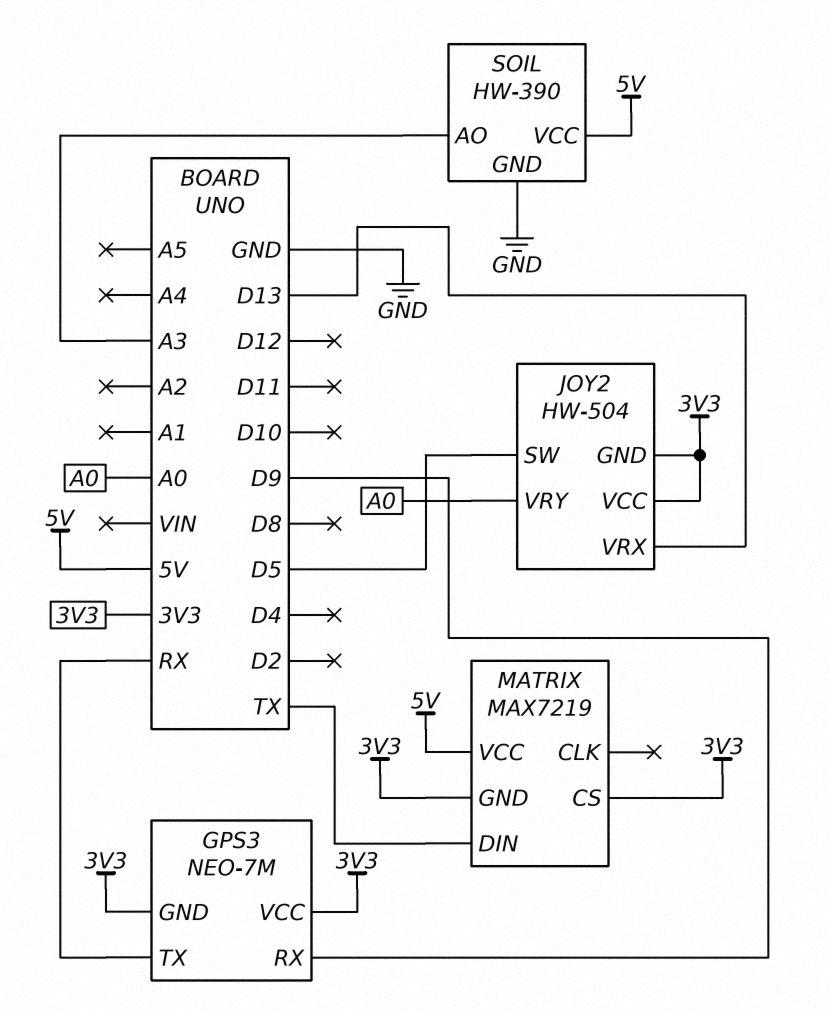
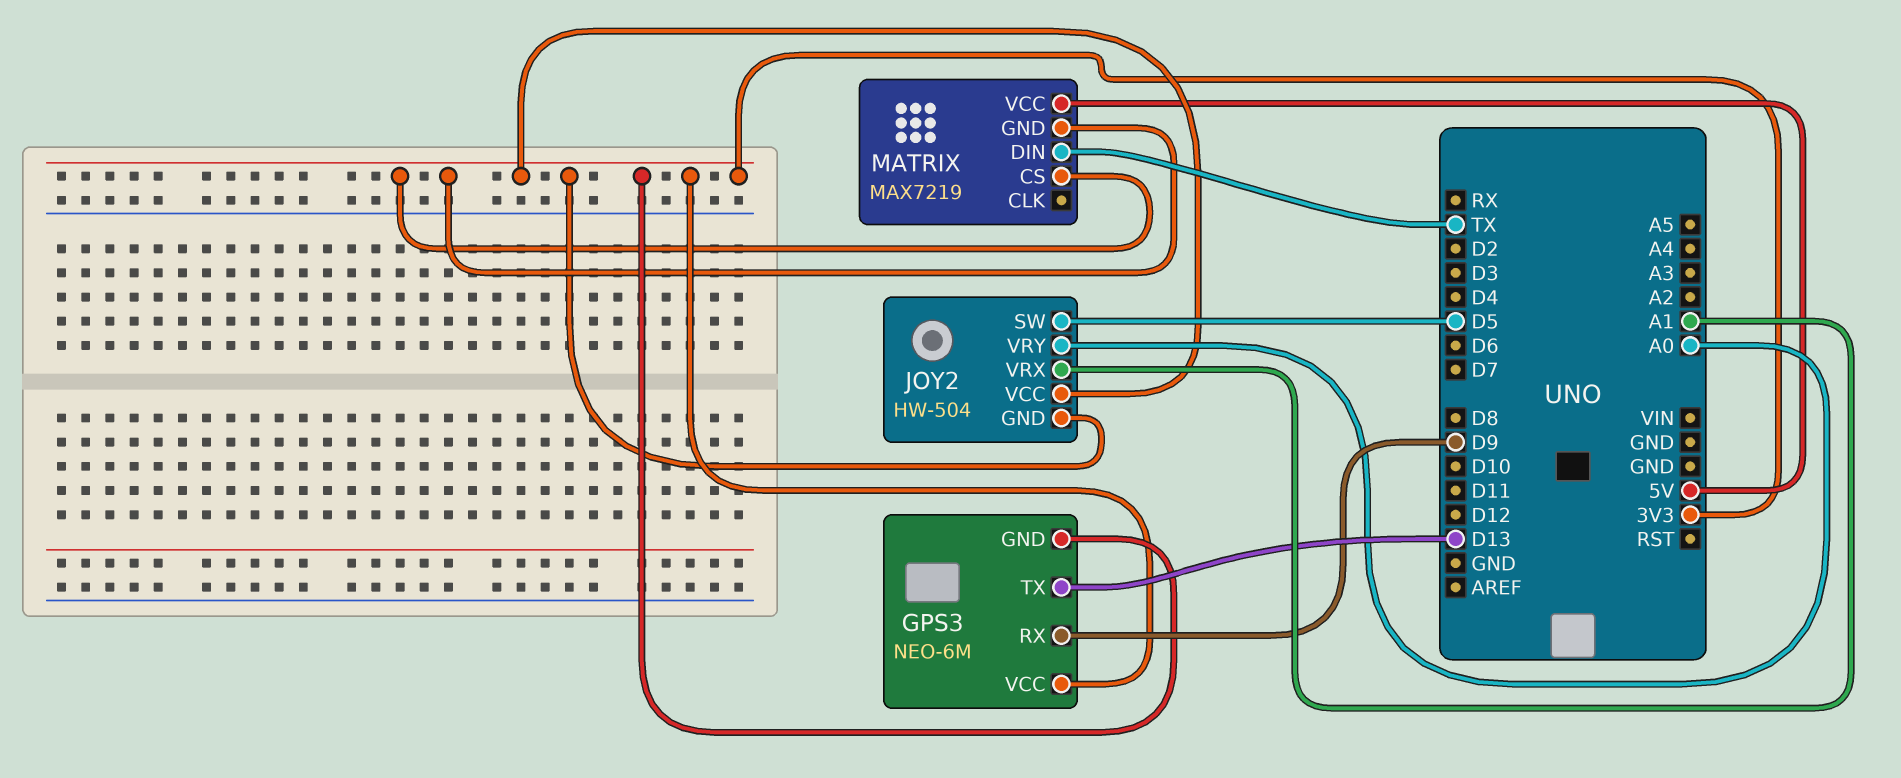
GPS3: NEO-7M -> NEO-6M
GPS3 pin TX: RX -> D13
JOY2 pin VRX: D13 -> A1
SOIL: HW-390 -> none
SOIL pin AO: A3 -> none
SOIL pin GND: GND -> none
SOIL pin VCC: 5V -> none

